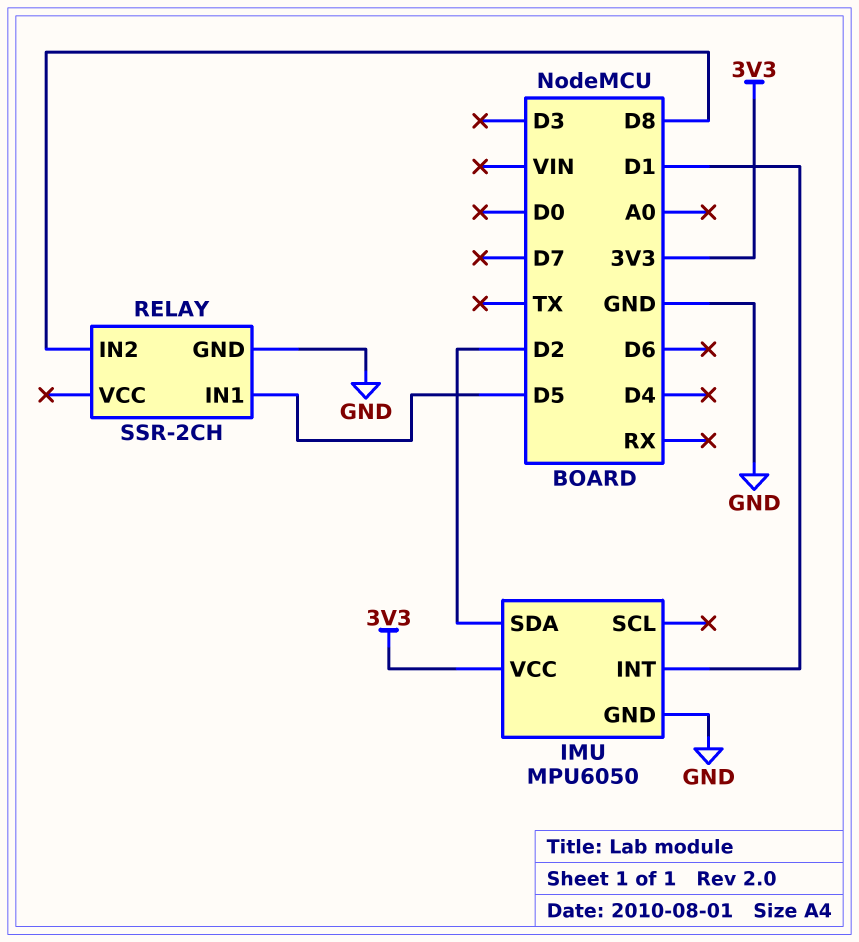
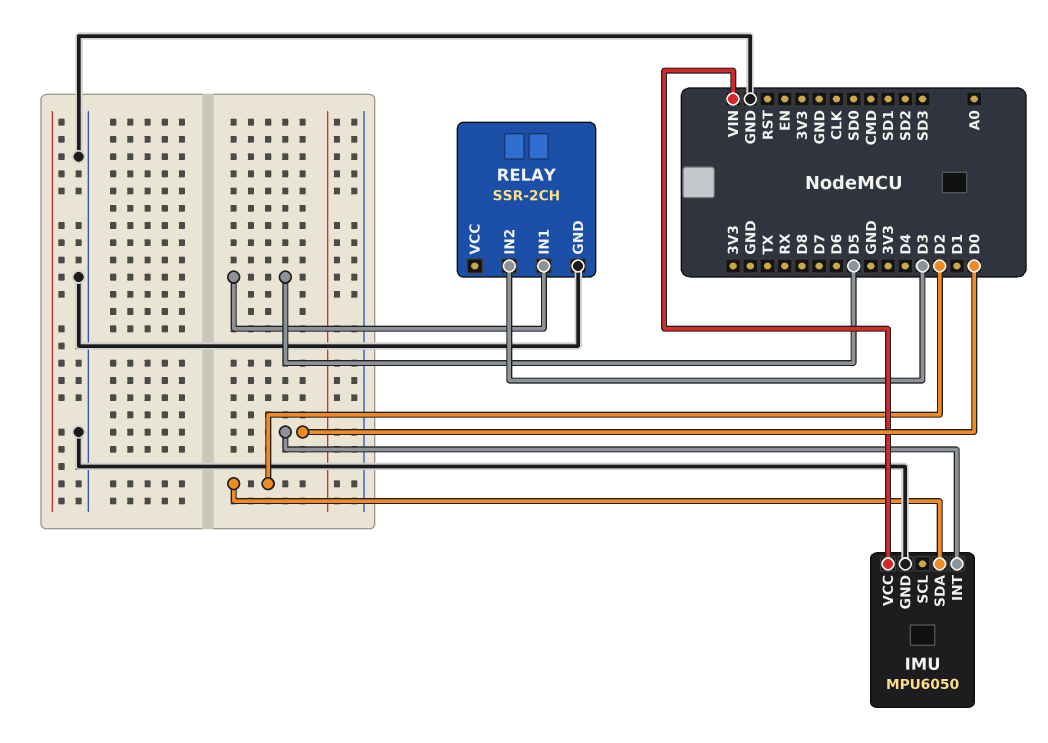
IMU pin INT: D1 -> D0
IMU pin VCC: 3V3 -> VIN
RELAY pin IN2: D8 -> D3

